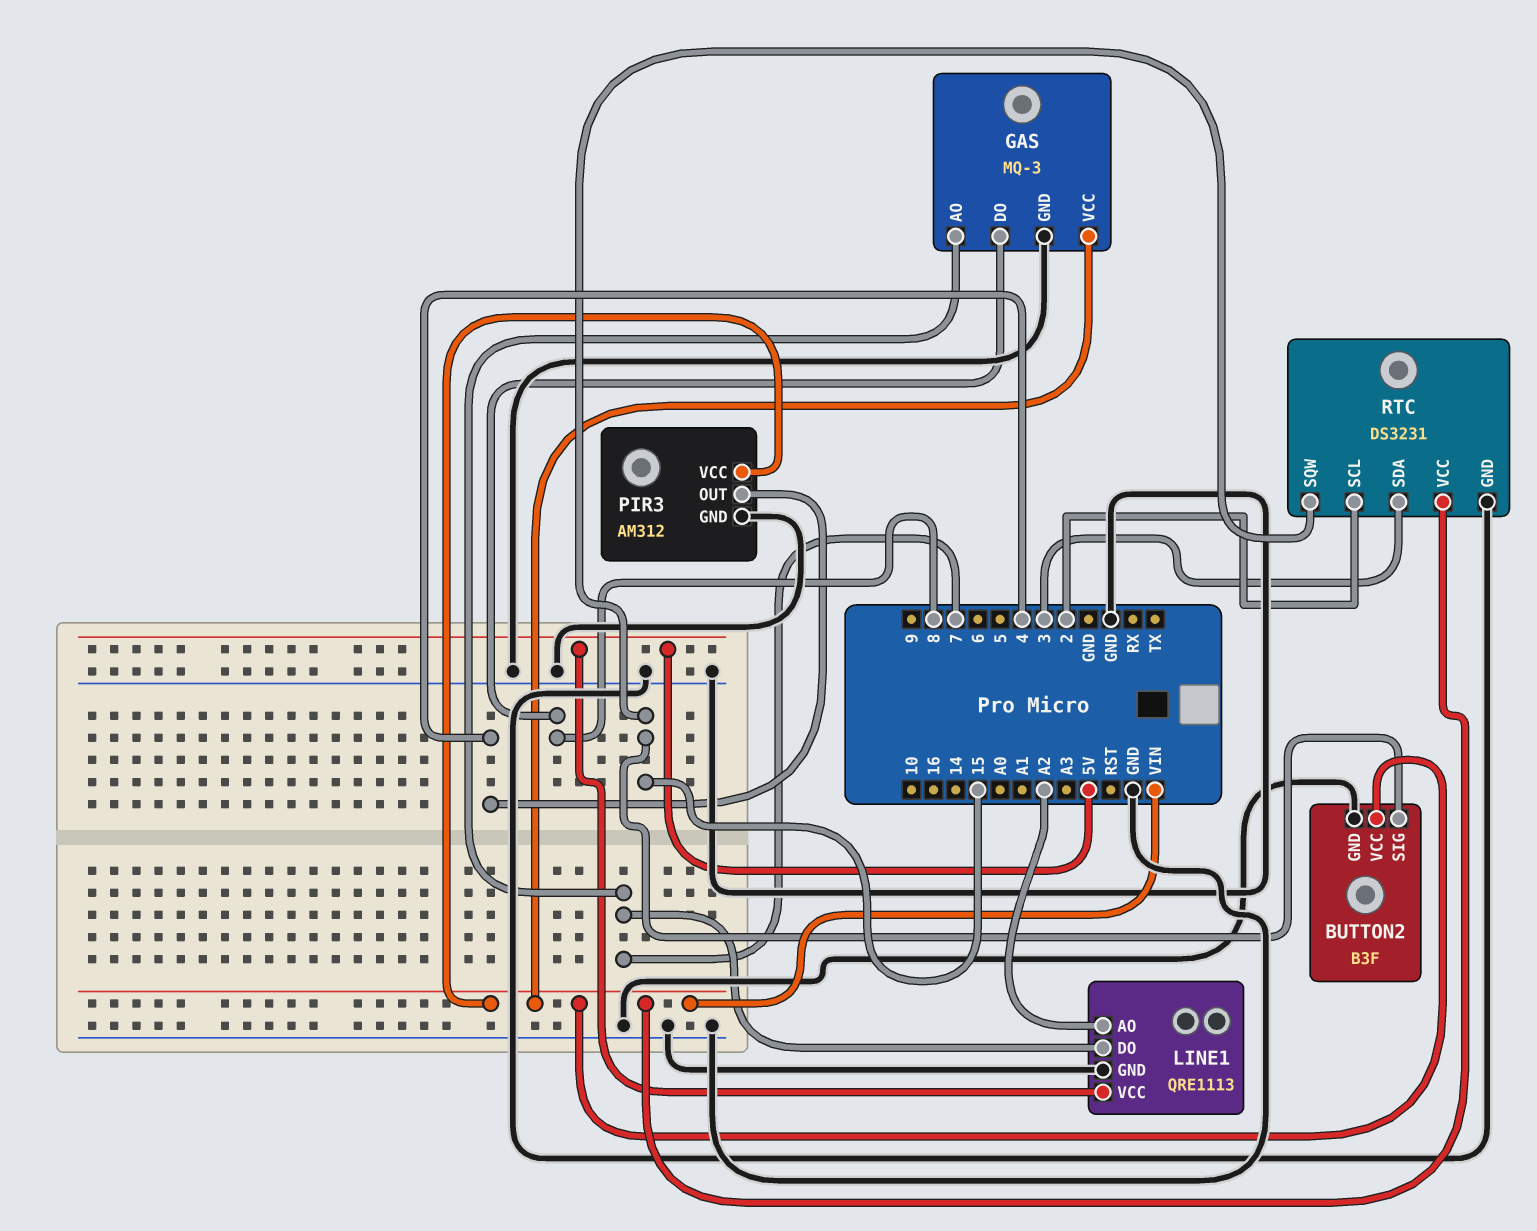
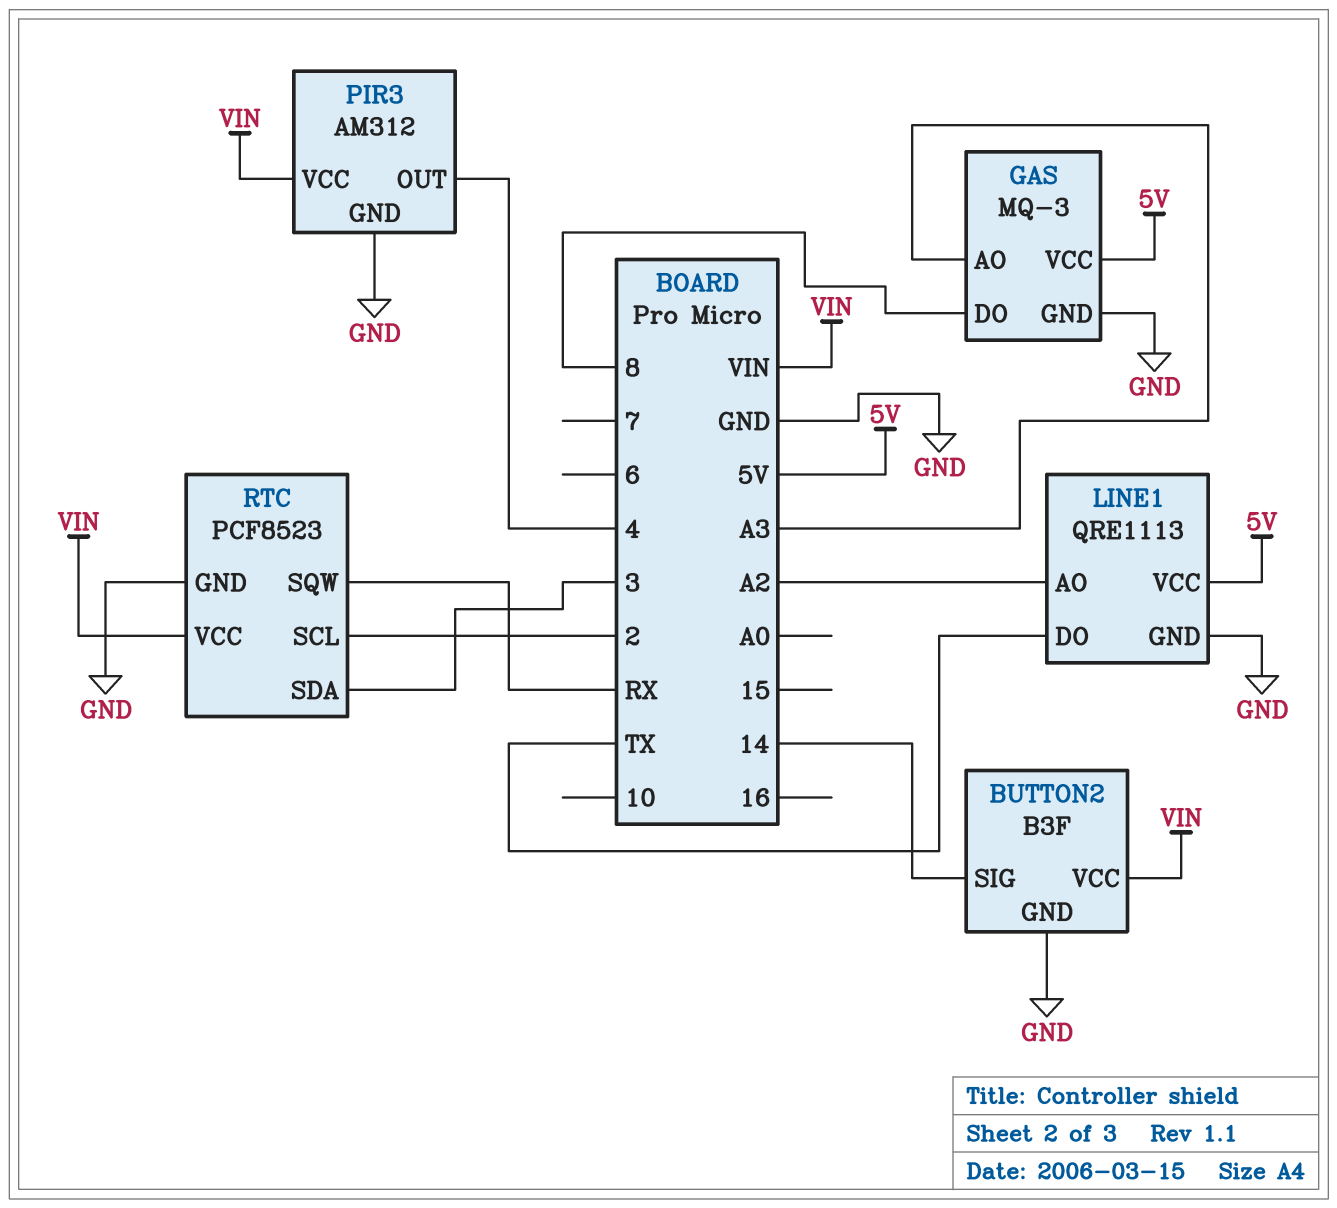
BUTTON2 pin SIG: 15 -> 14
GAS pin AO: 7 -> A3
GAS pin VCC: VIN -> 5V
LINE1 pin DO: 7 -> TX
RTC: DS3231 -> PCF8523
RTC pin SQW: 15 -> RX

